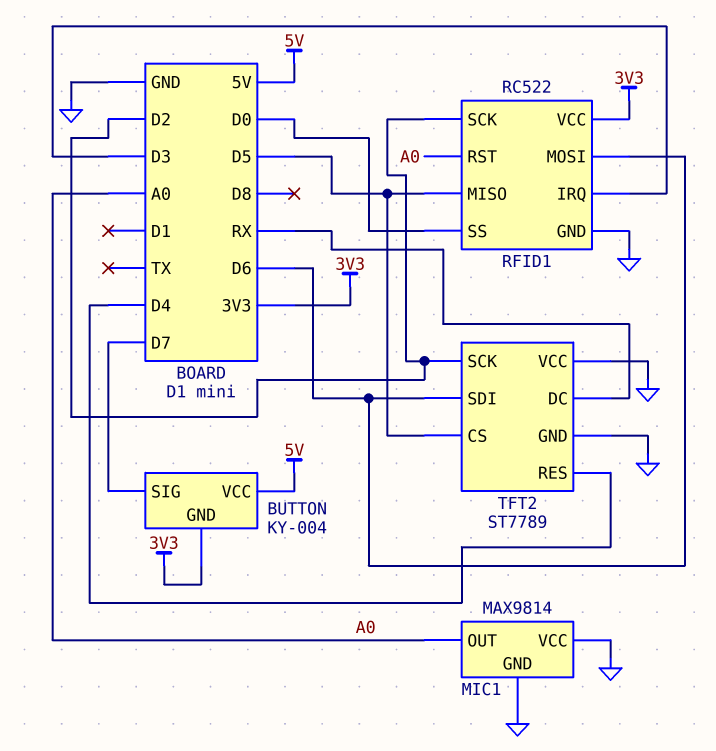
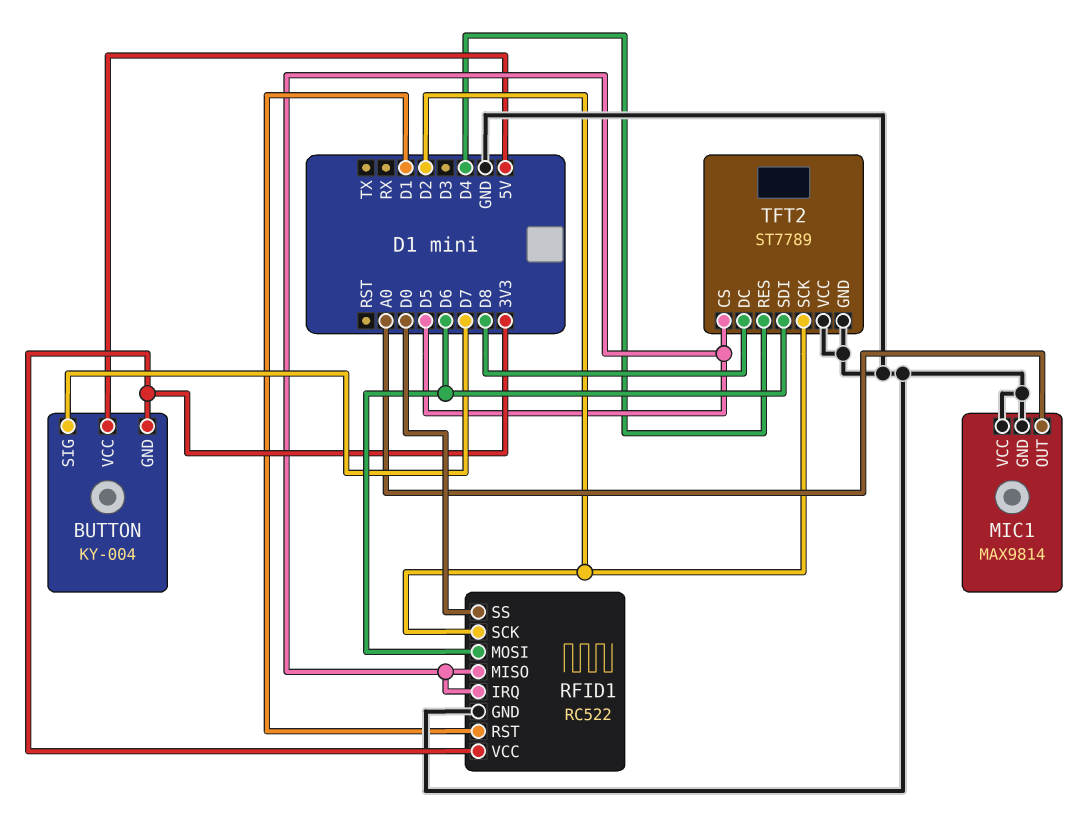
RFID1 pin IRQ: D3 -> D5
RFID1 pin RST: A0 -> D1
TFT2 pin DC: RX -> D8

